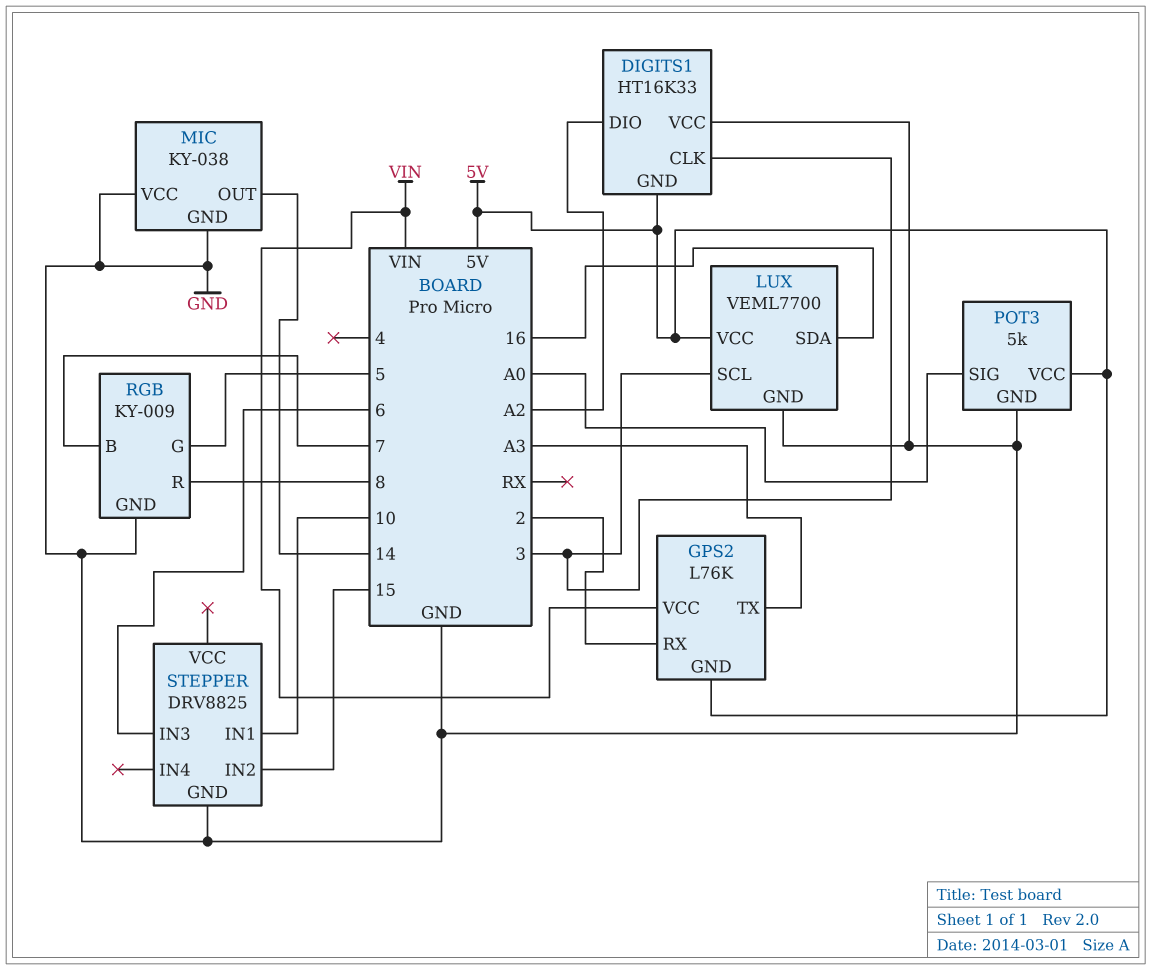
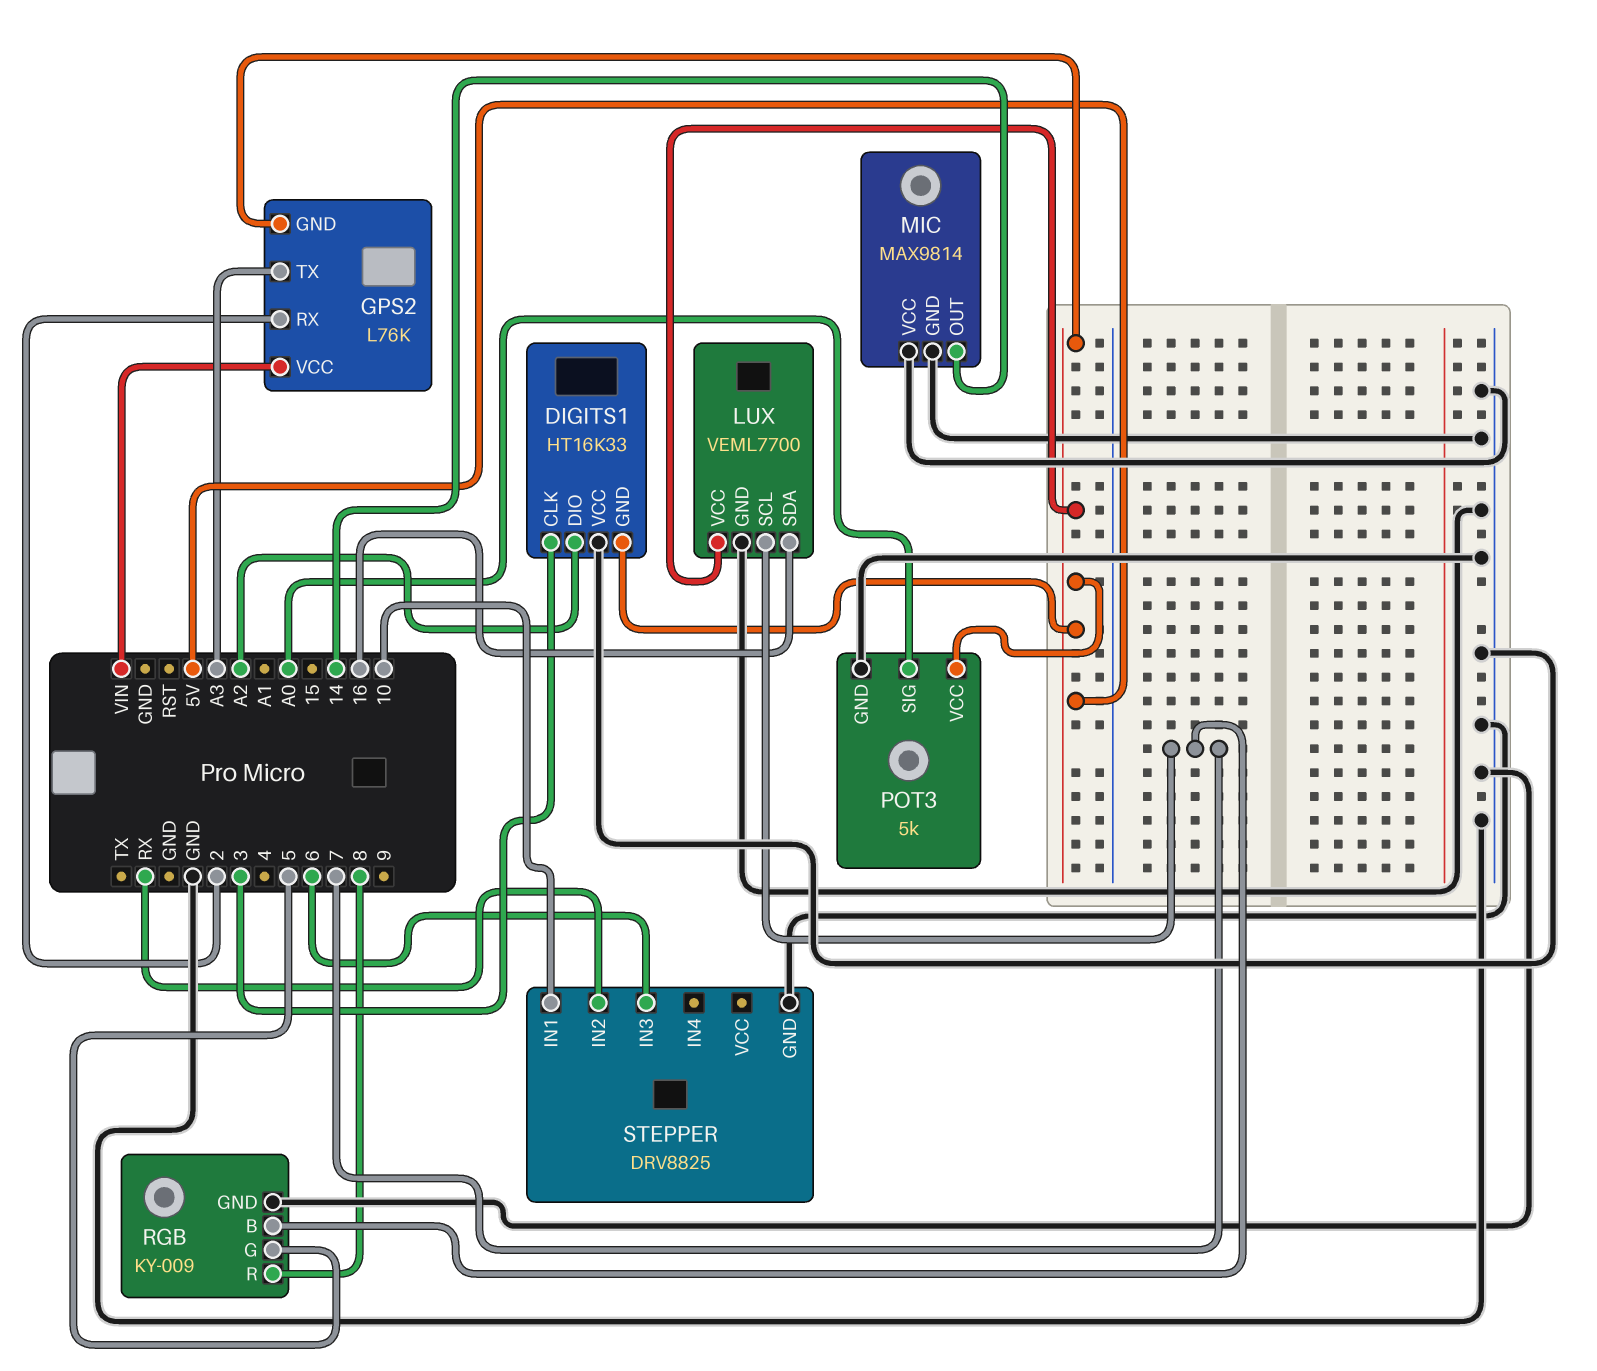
LUX pin SCL: 3 -> 7
MIC: KY-038 -> MAX9814
STEPPER pin IN2: 15 -> RX

